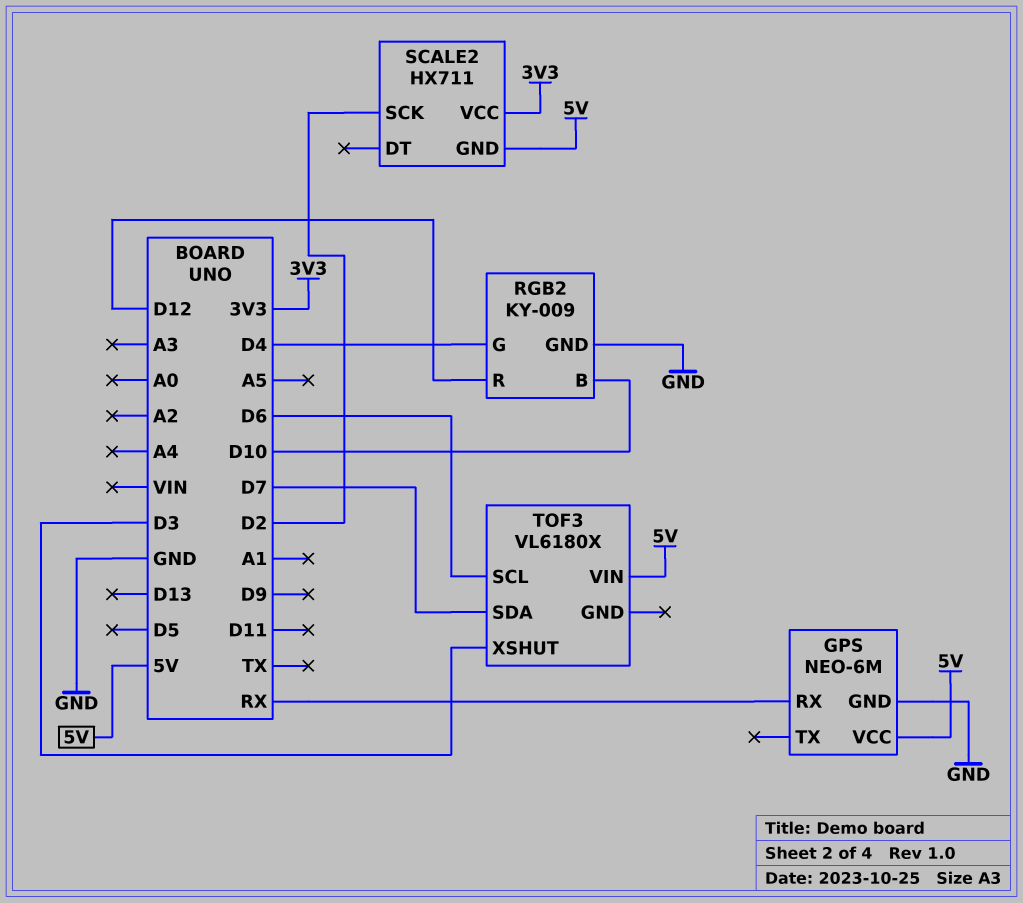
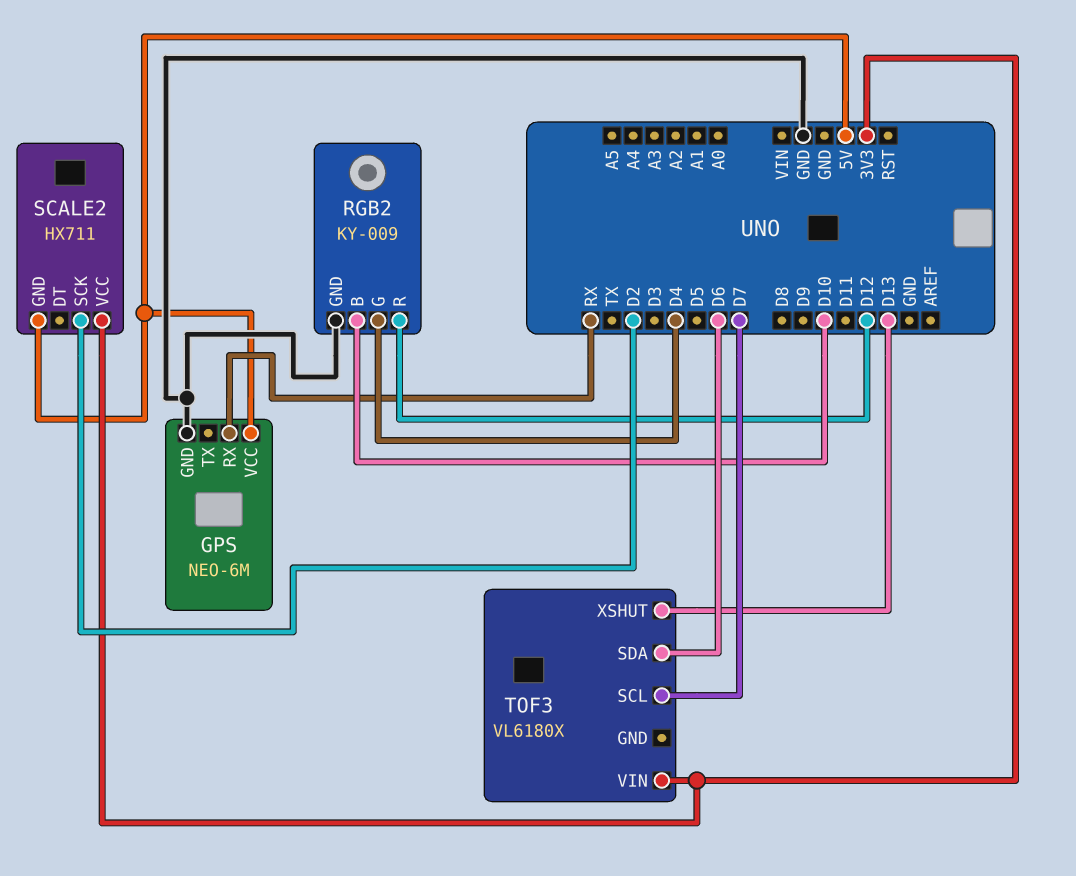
TOF3 pin SCL: D6 -> D7
TOF3 pin SDA: D7 -> D6
TOF3 pin VIN: 5V -> 3V3
TOF3 pin XSHUT: D3 -> D13

